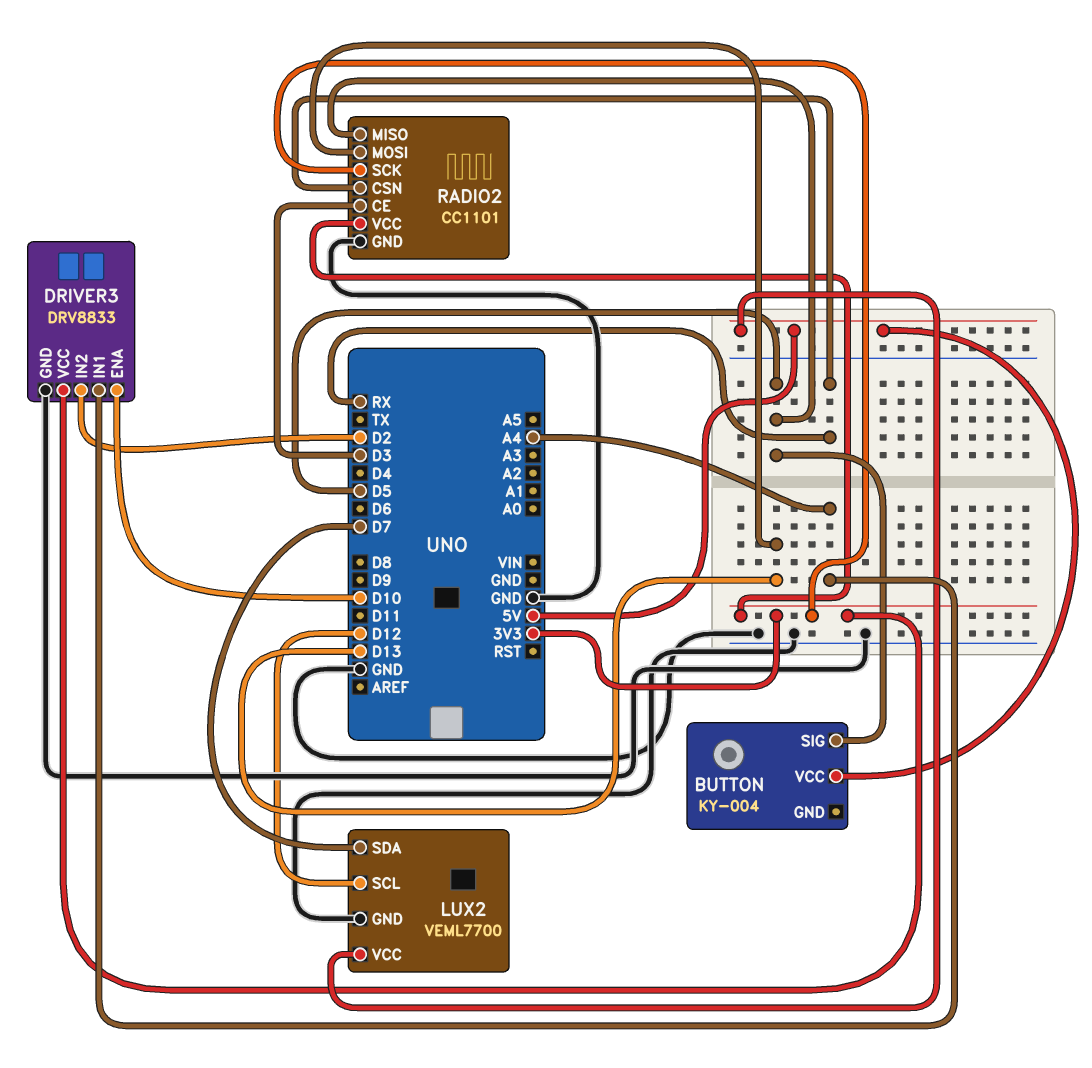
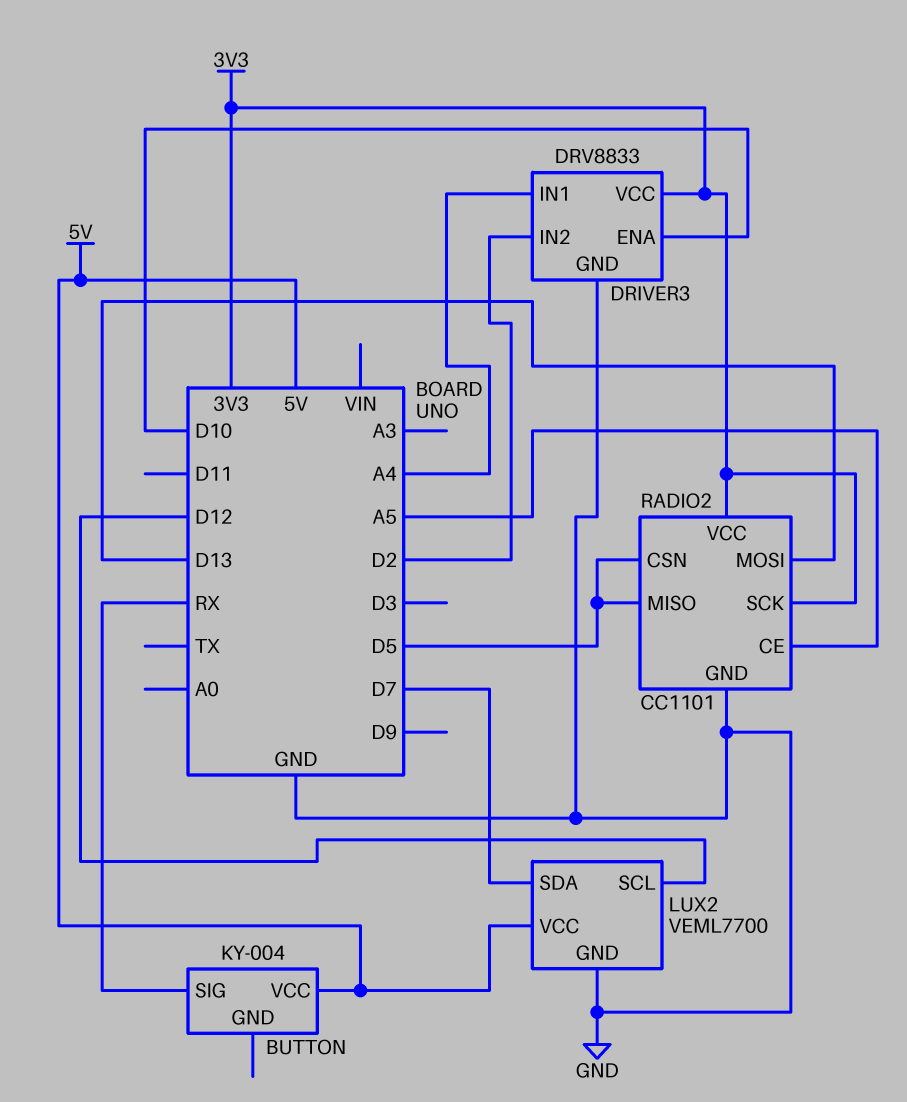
BUTTON pin SIG: D5 -> RX
RADIO2 pin CE: D3 -> A5
RADIO2 pin CSN: RX -> D5

